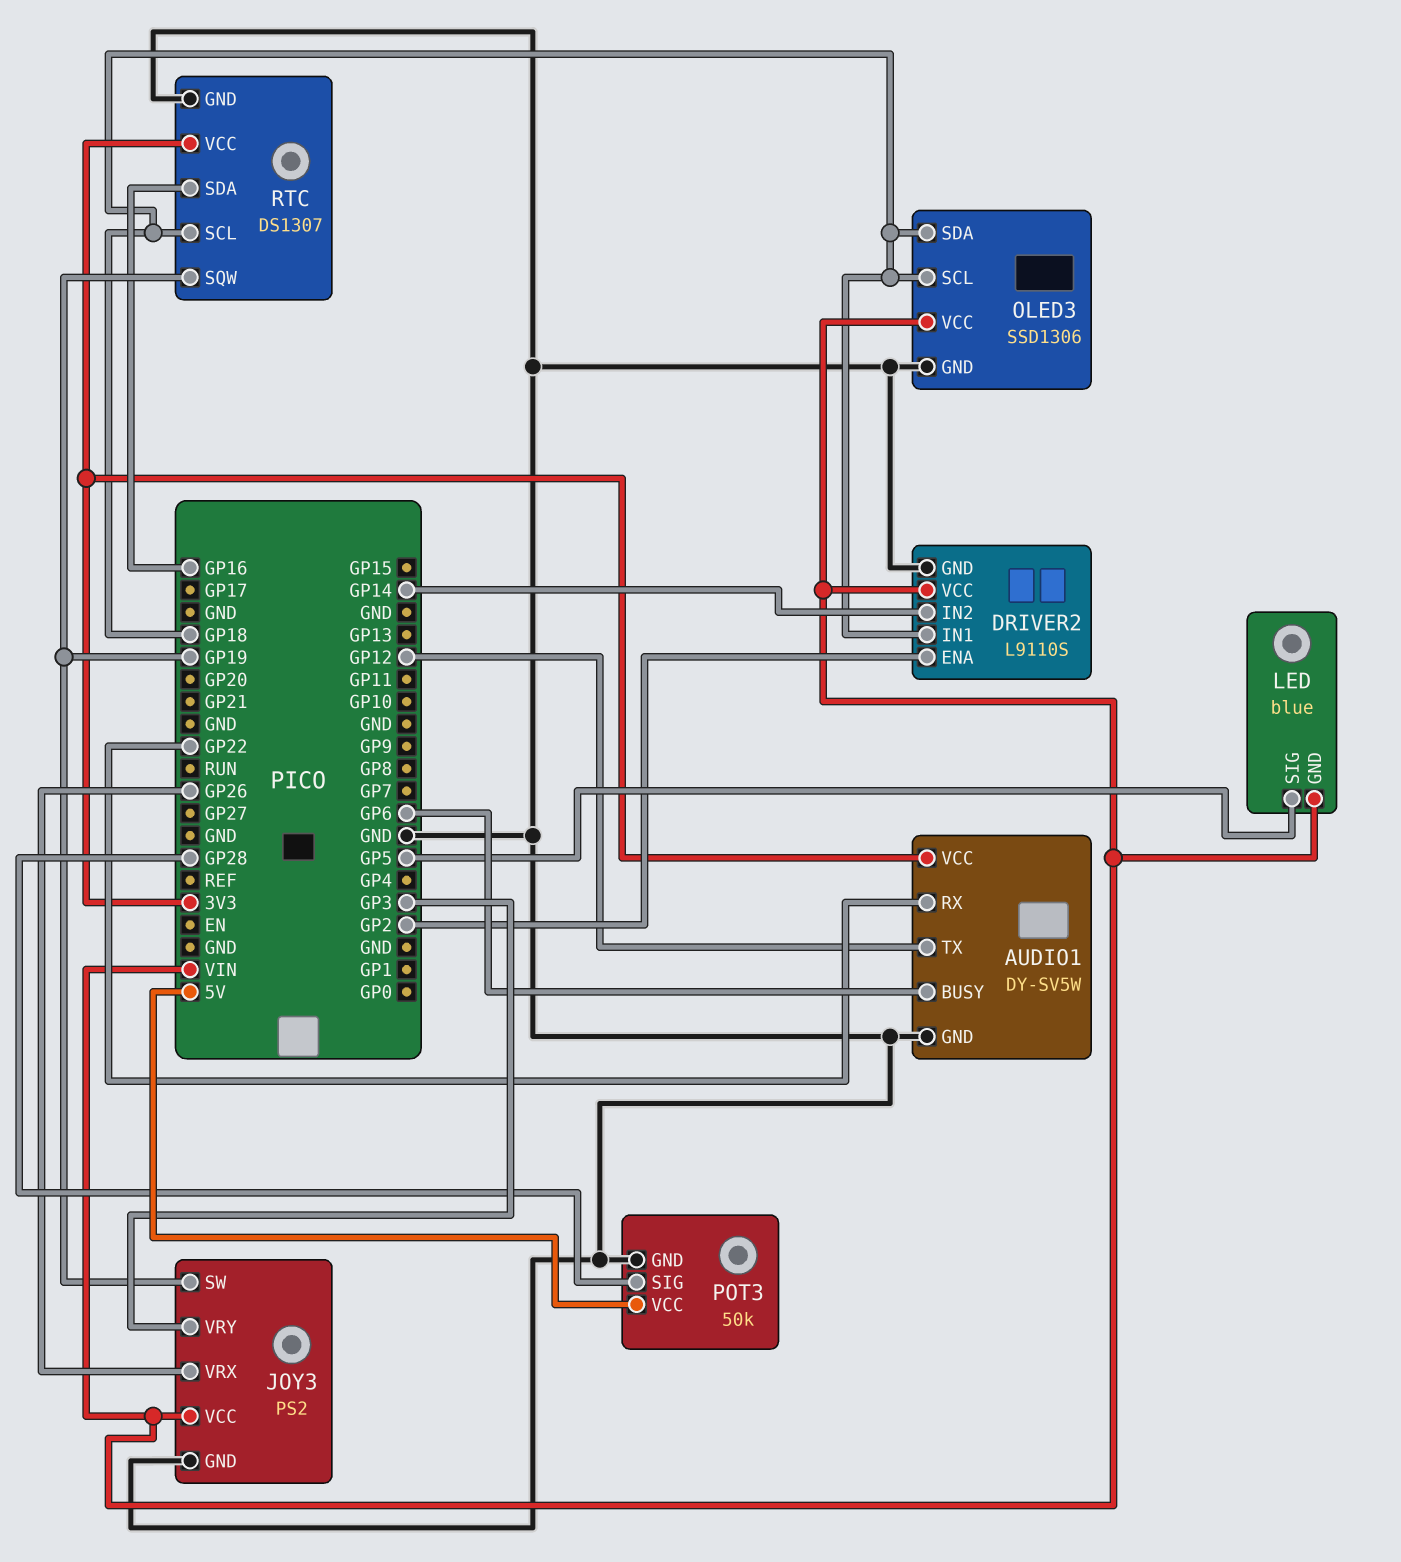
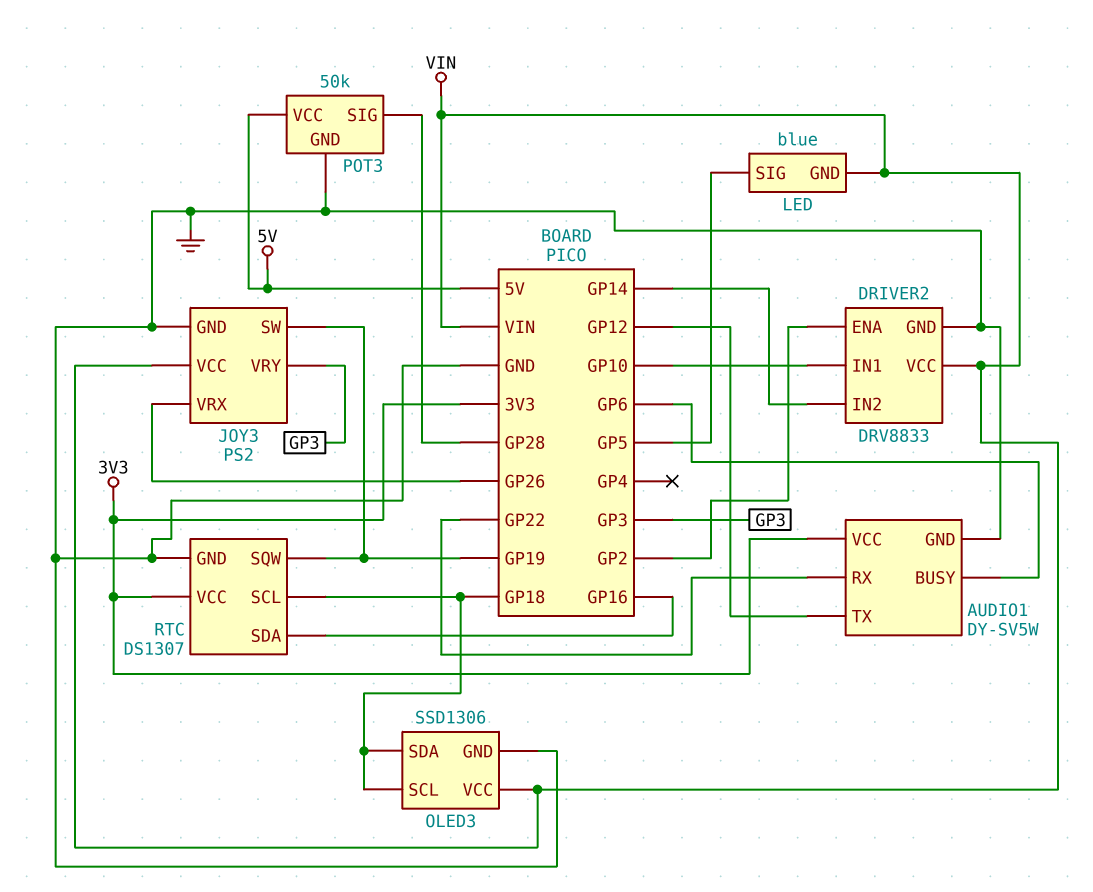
DRIVER2: L9110S -> DRV8833
DRIVER2 pin IN1: GP18 -> GP10

